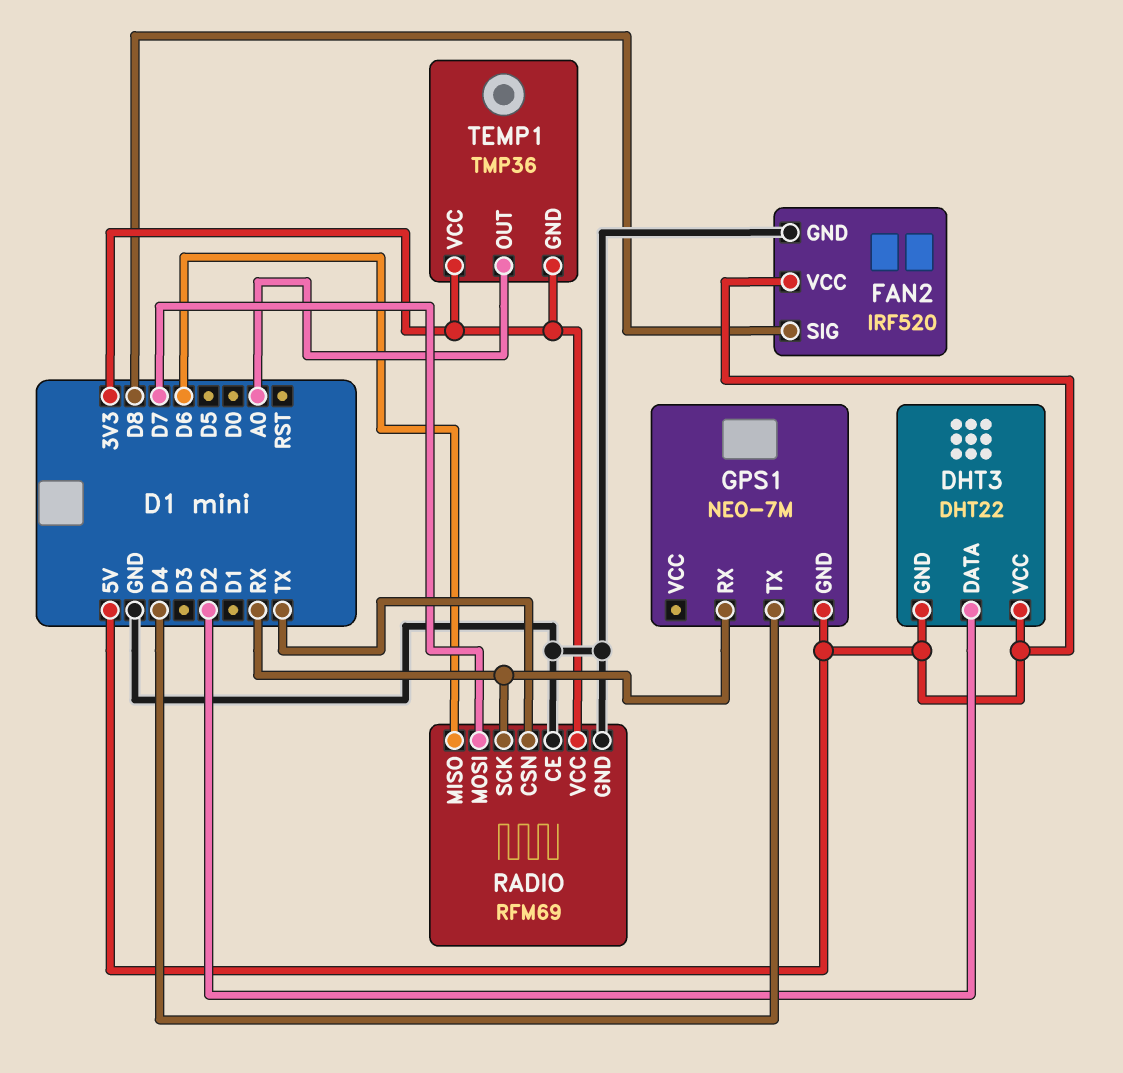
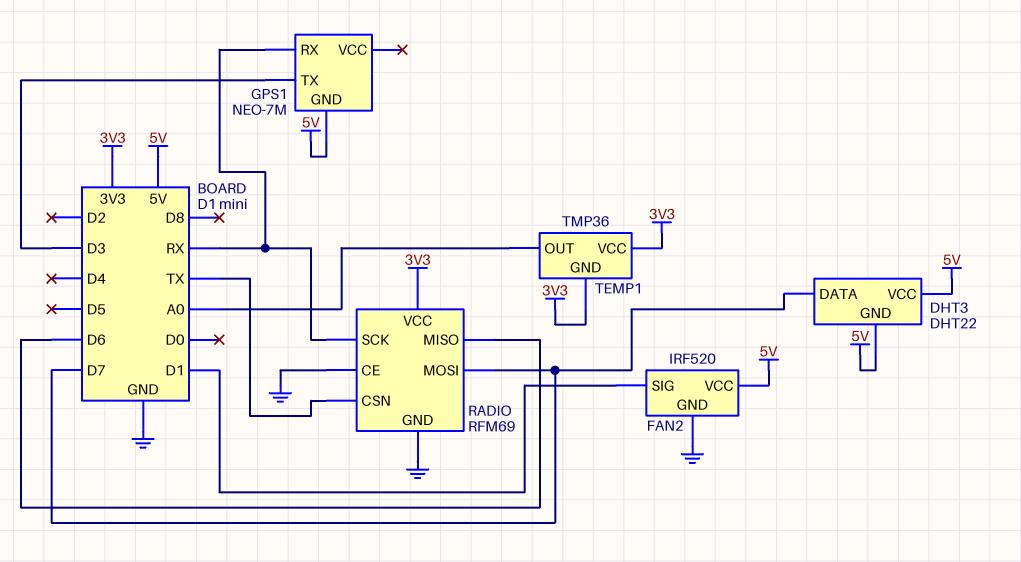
DHT3 pin DATA: D2 -> D7
FAN2 pin SIG: D8 -> D1
GPS1 pin TX: D4 -> D3

